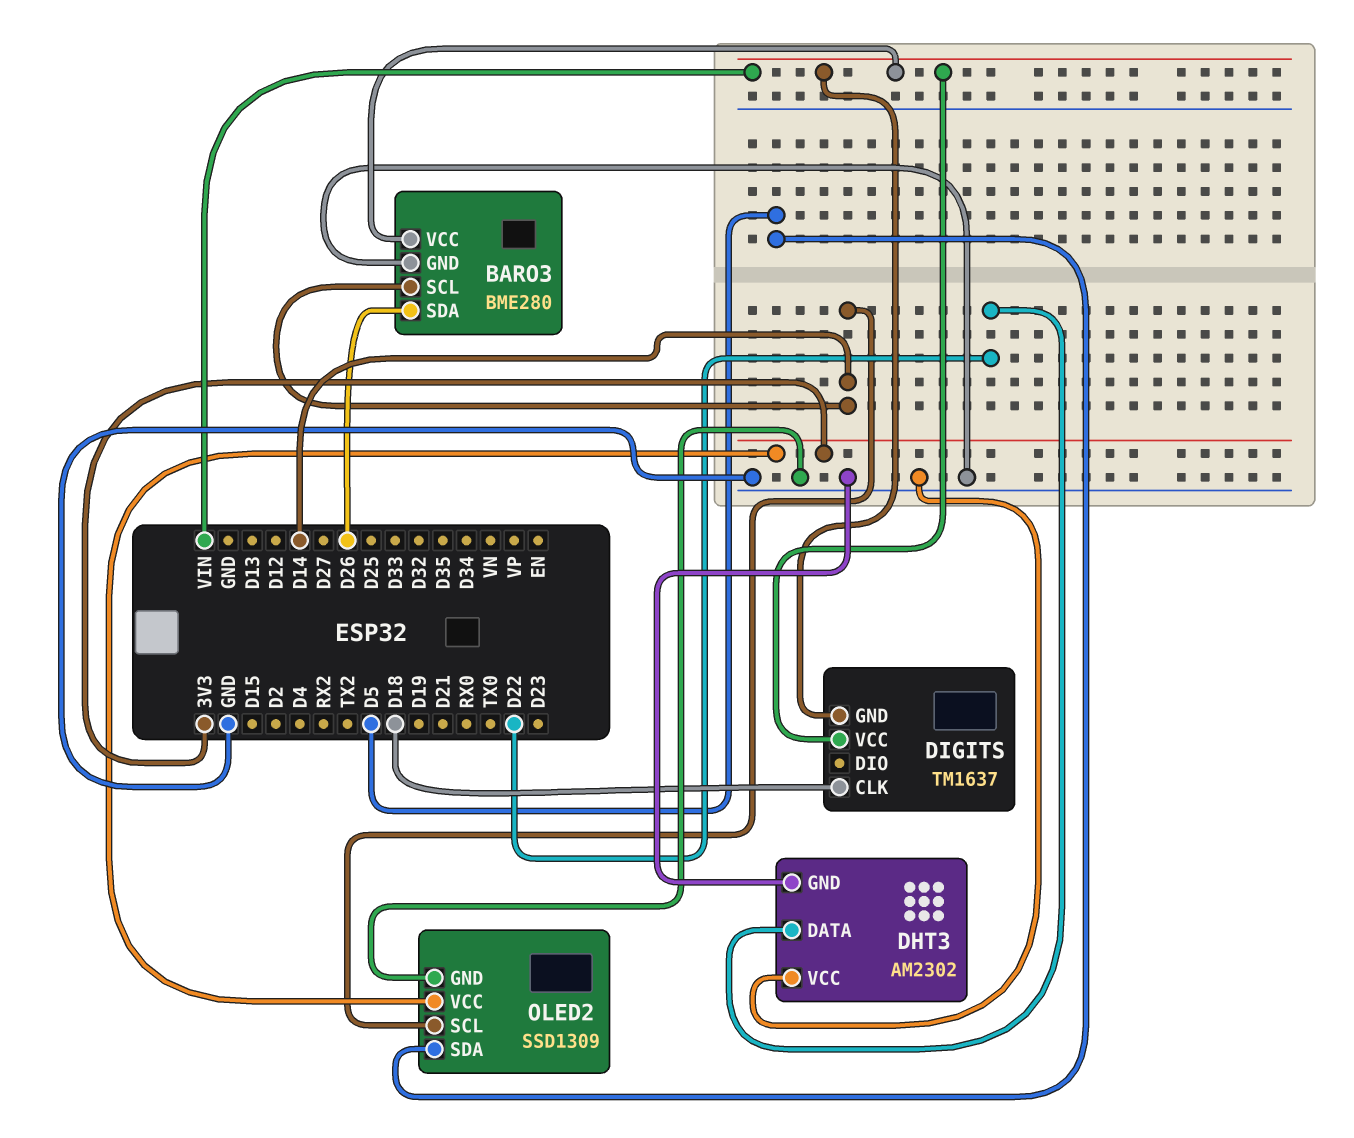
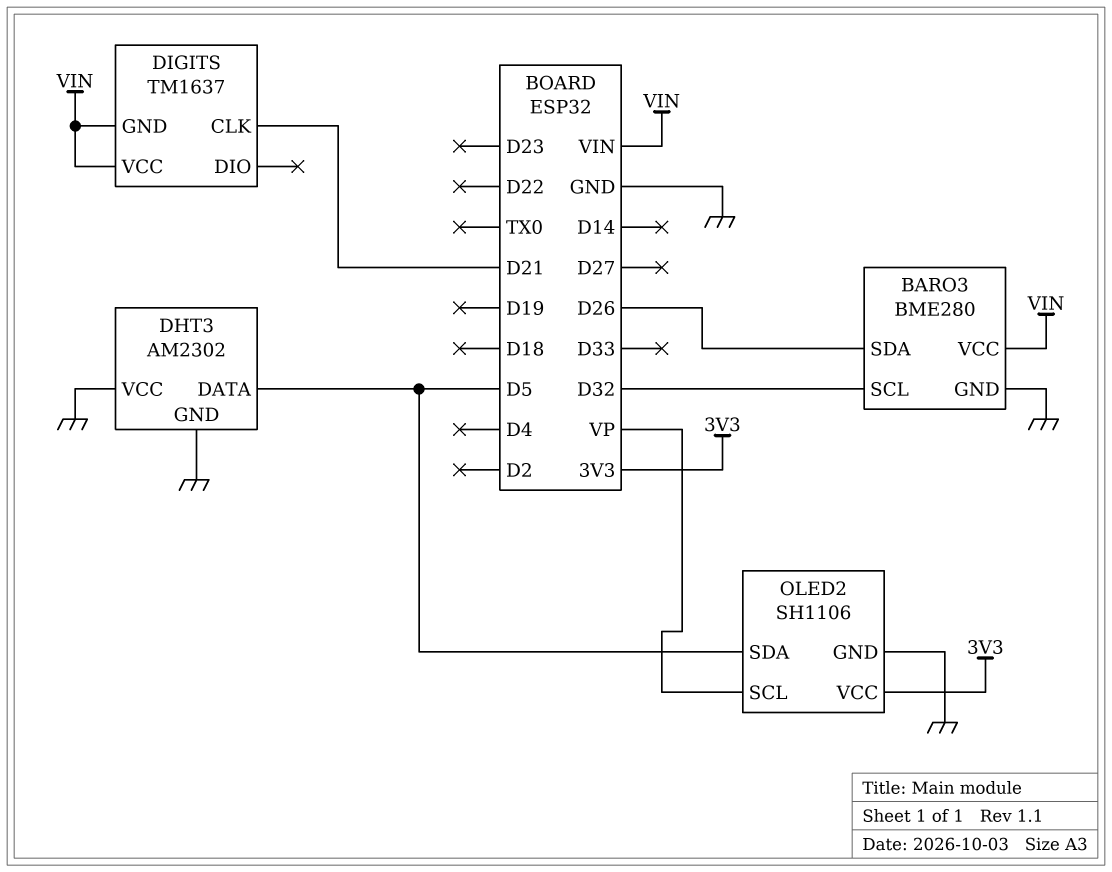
BARO3 pin SCL: D14 -> D32
DHT3 pin DATA: D22 -> D5
DIGITS pin CLK: D18 -> D21
OLED2: SSD1309 -> SH1106
OLED2 pin SCL: D14 -> VP

